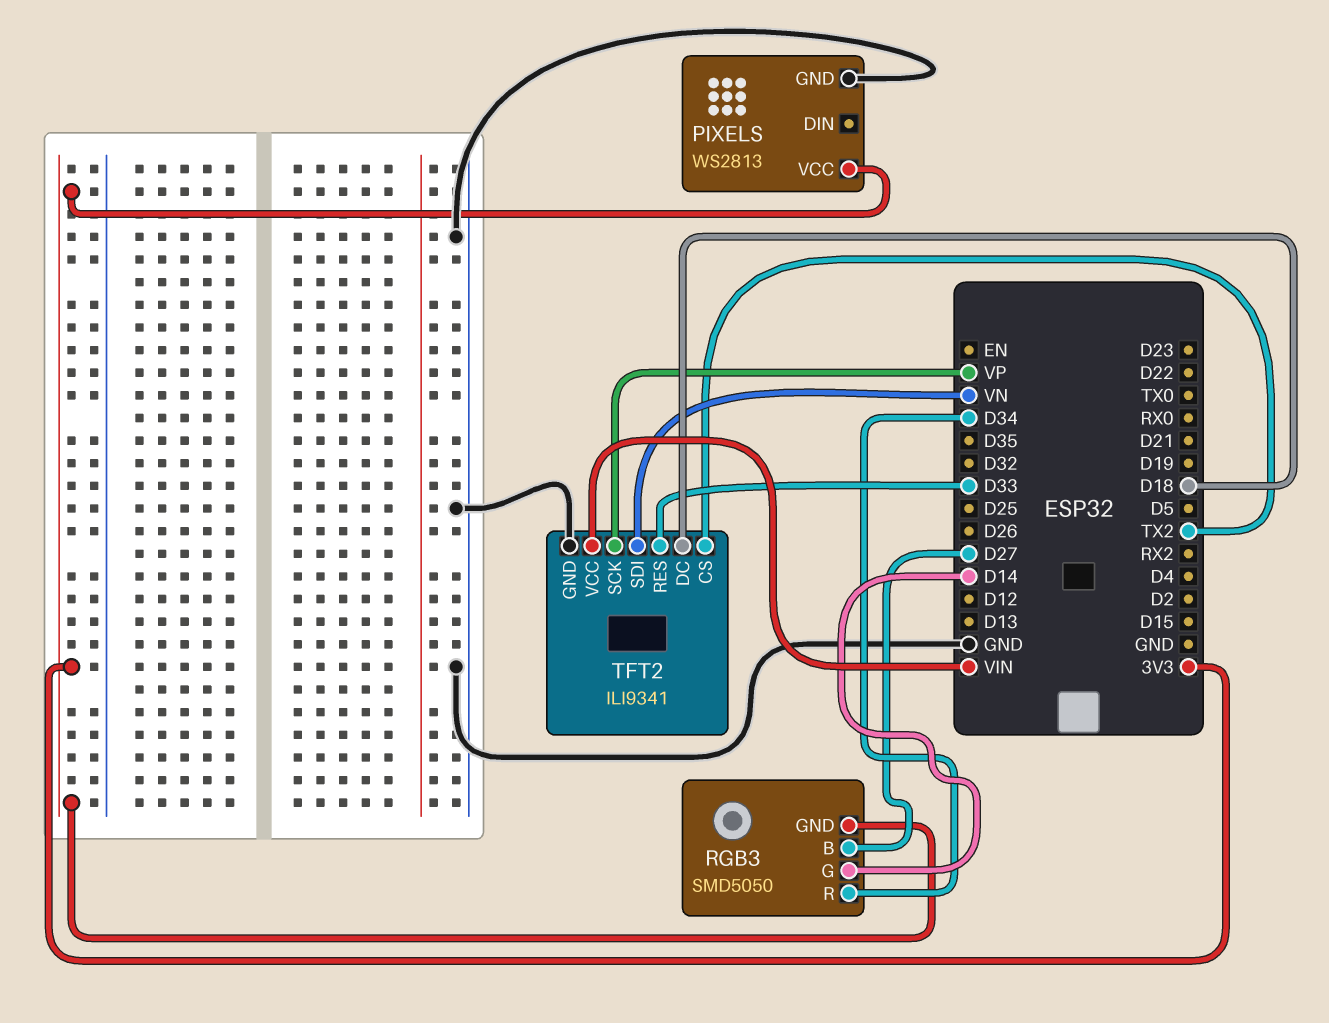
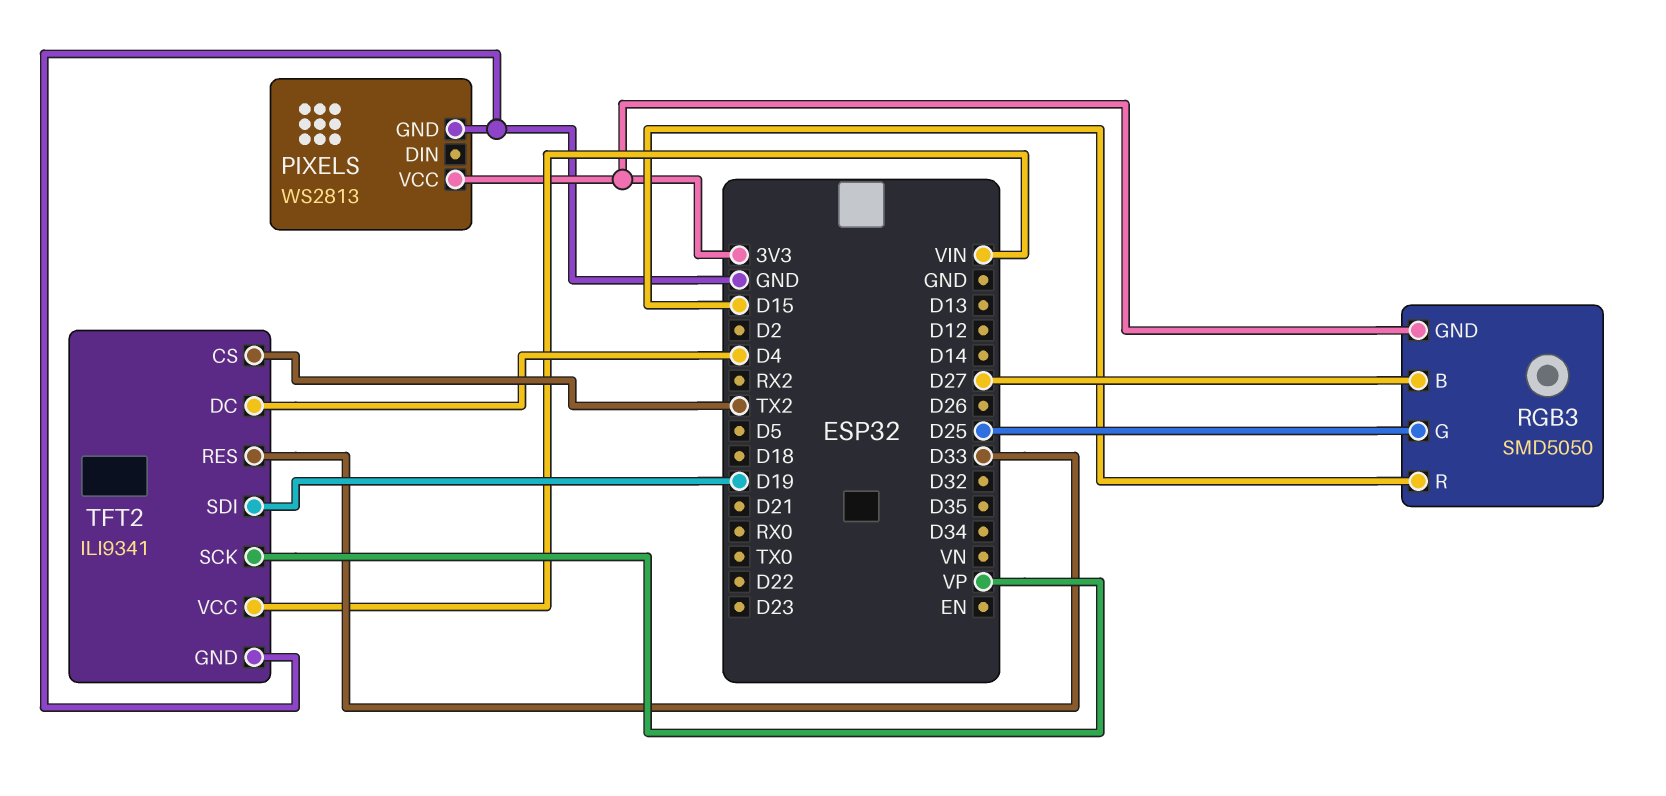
RGB3 pin G: D14 -> D25
RGB3 pin R: D34 -> D15
TFT2 pin DC: D18 -> D4
TFT2 pin SDI: VN -> D19

